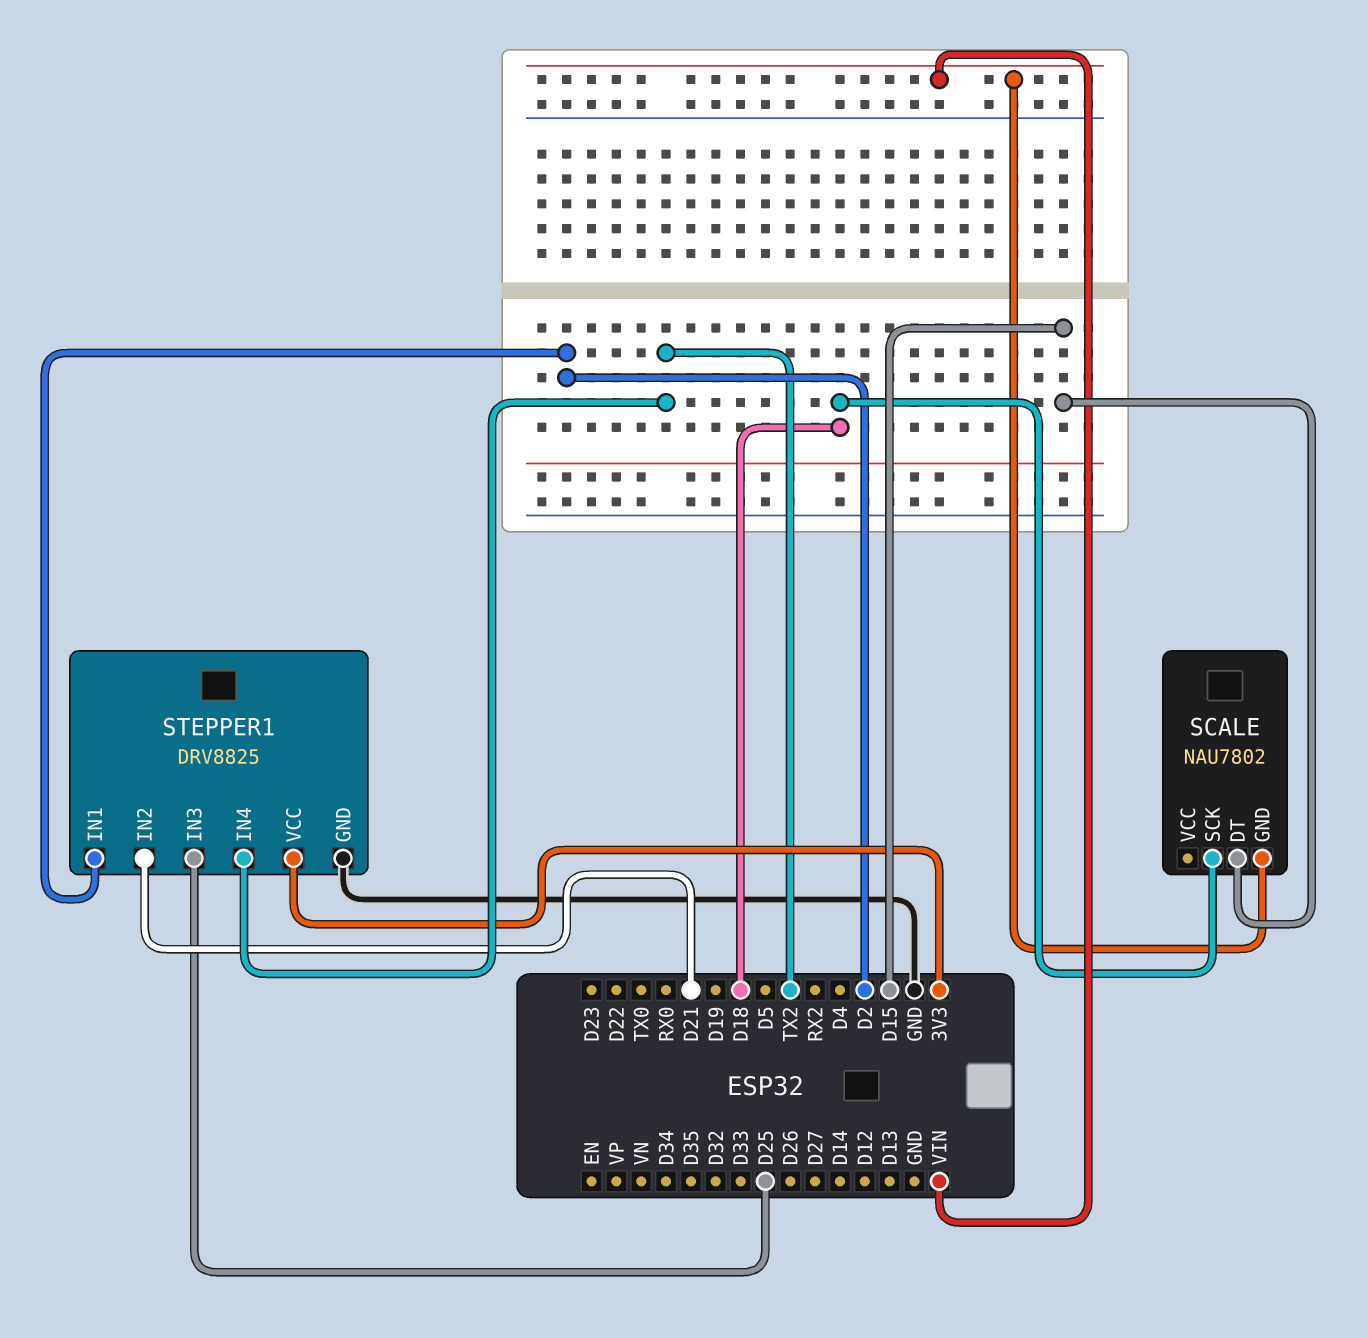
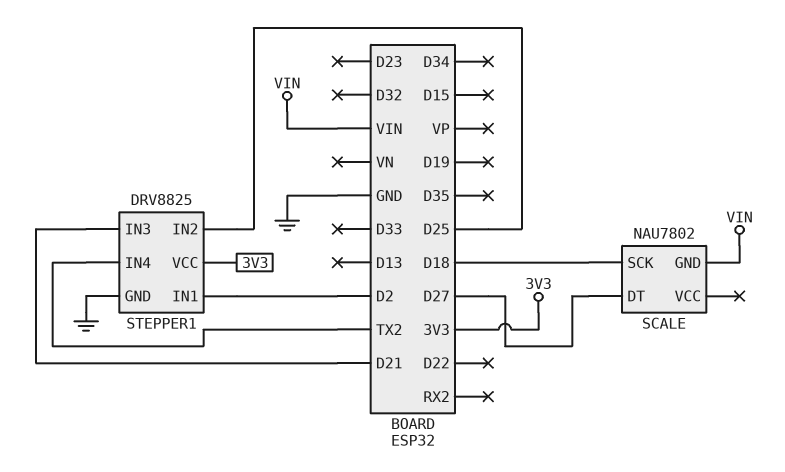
SCALE pin DT: D15 -> D27
STEPPER1 pin IN2: D21 -> D25
STEPPER1 pin IN3: D25 -> D21

